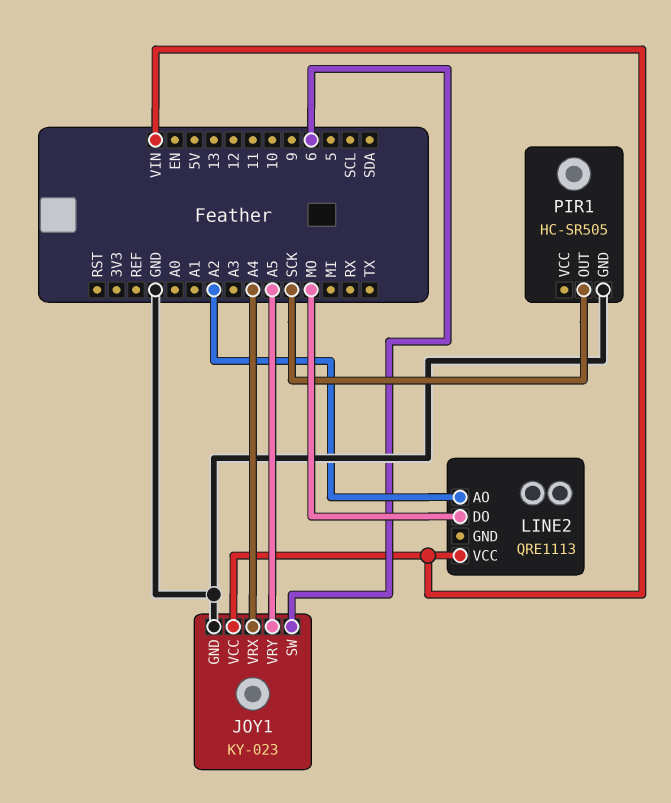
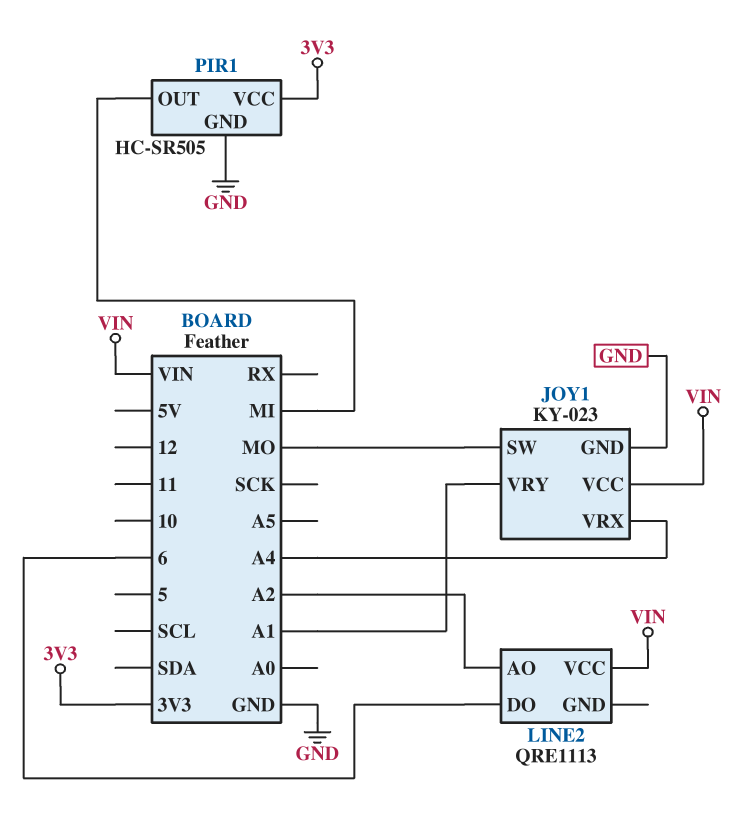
JOY1 pin SW: 6 -> MO
JOY1 pin VRY: A5 -> A1
LINE2 pin DO: MO -> 6
PIR1 pin OUT: SCK -> MI
PIR1 pin VCC: none -> 3V3

